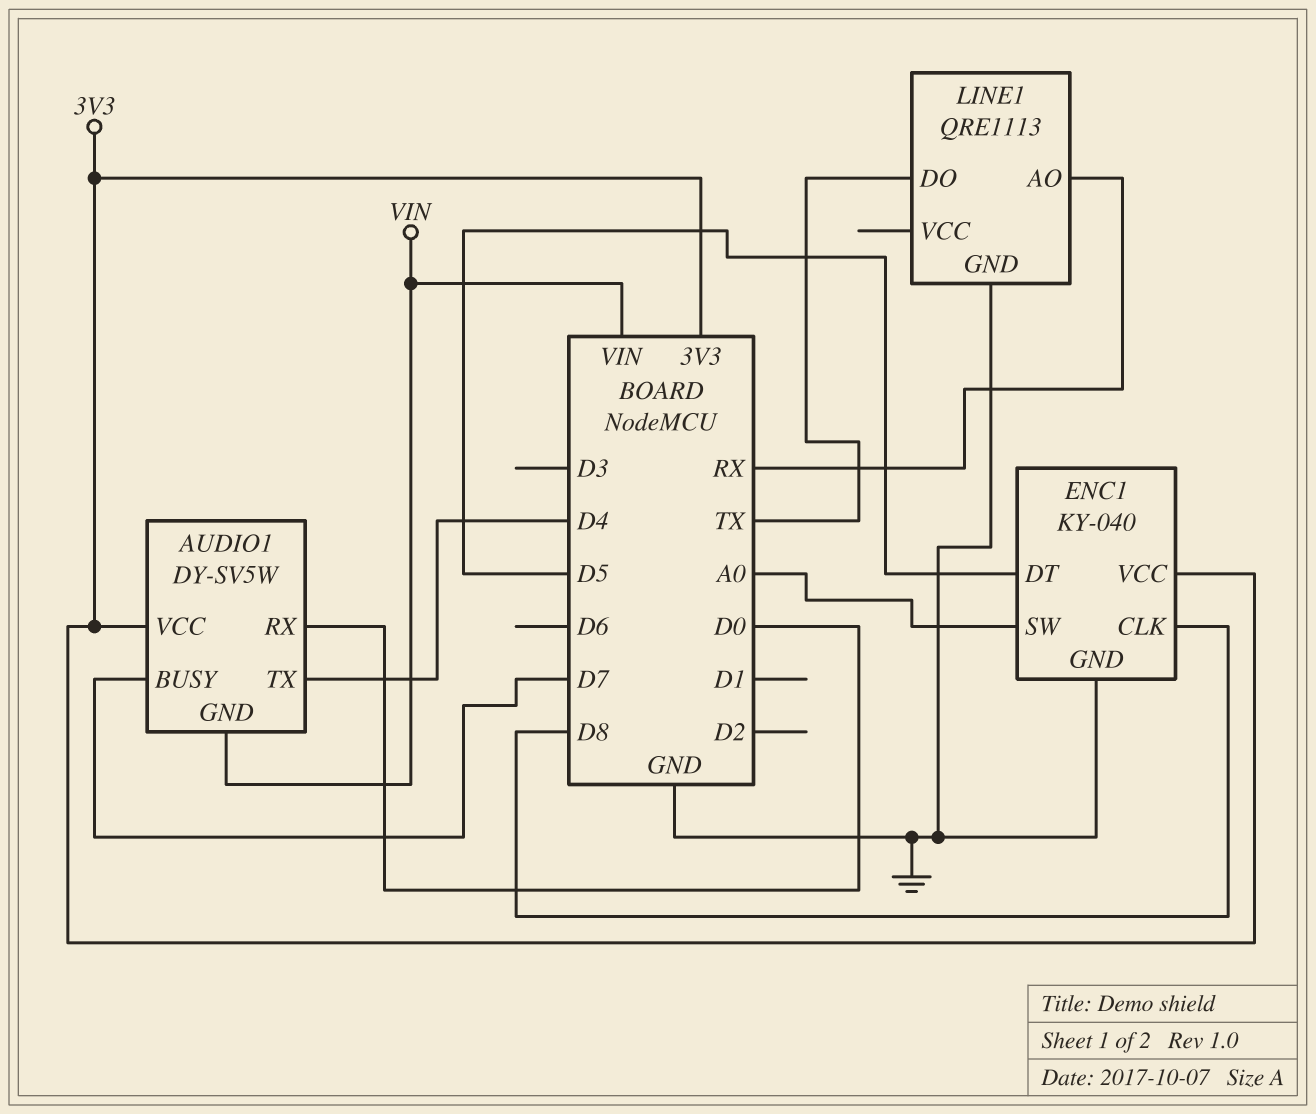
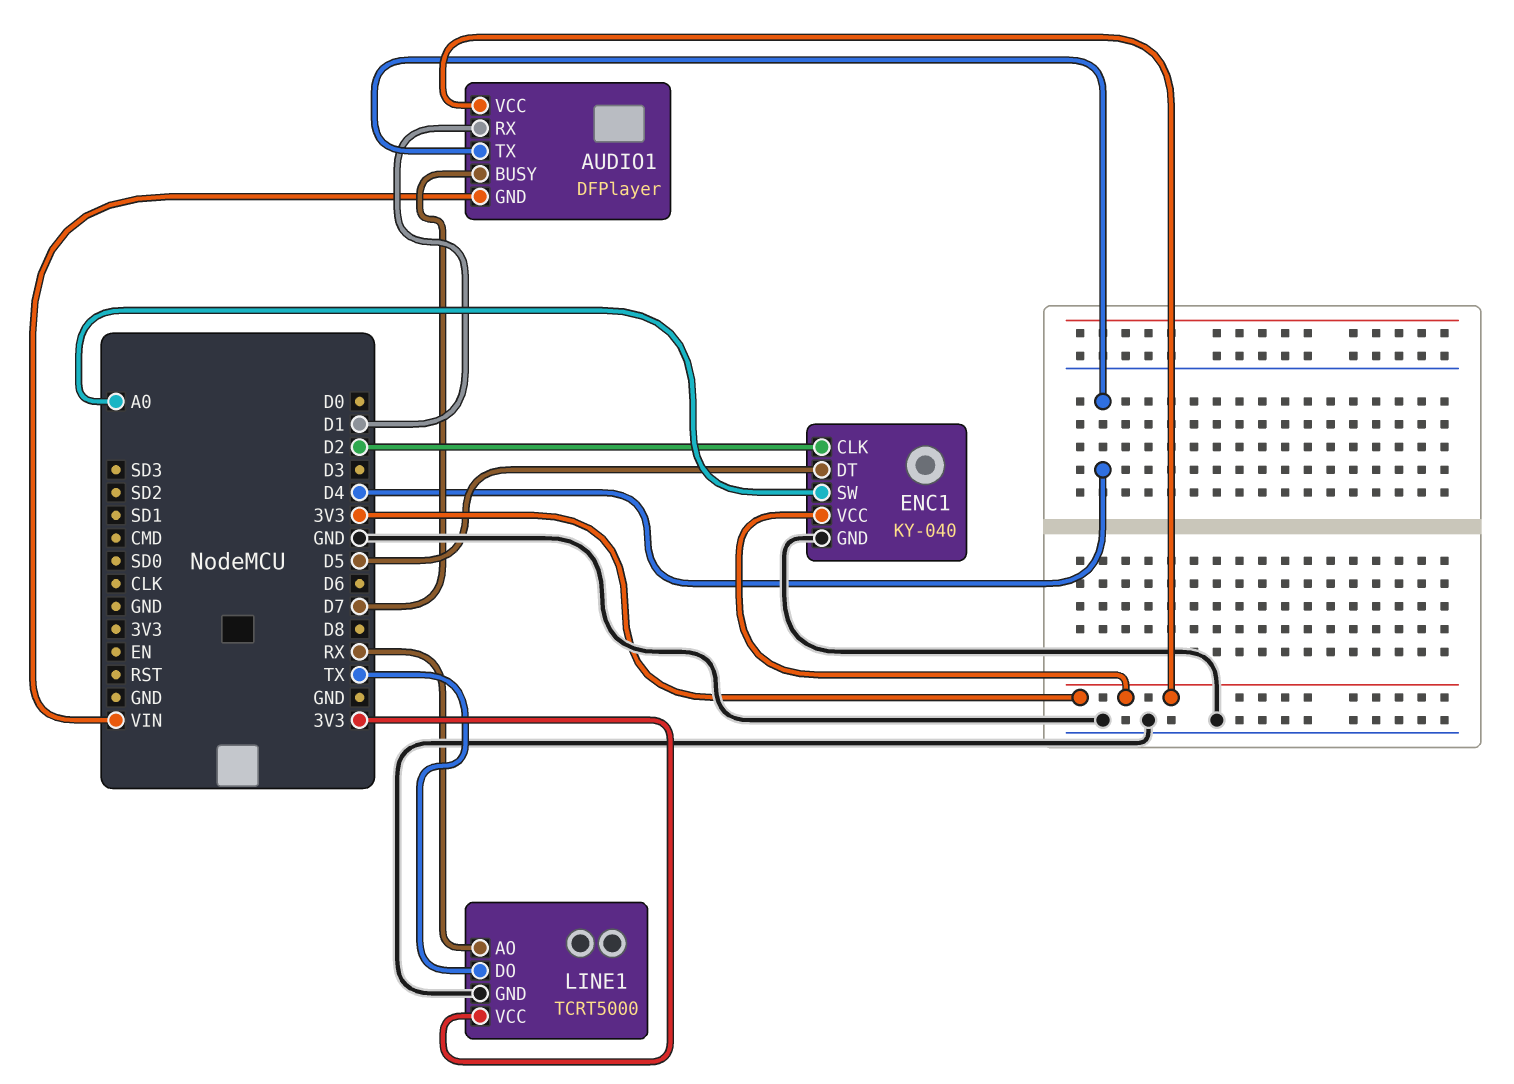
AUDIO1: DY-SV5W -> DFPlayer
AUDIO1 pin RX: D0 -> D1
ENC1 pin CLK: D8 -> D2
LINE1: QRE1113 -> TCRT5000
LINE1 pin VCC: none -> 3V3

